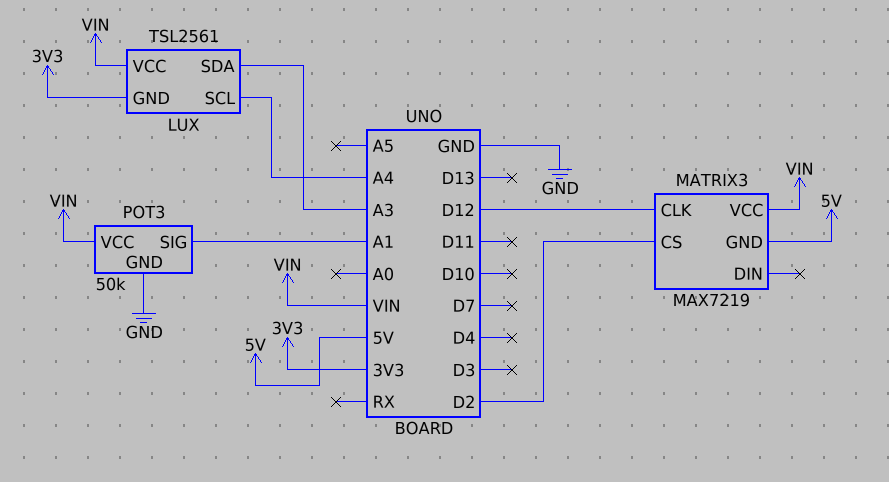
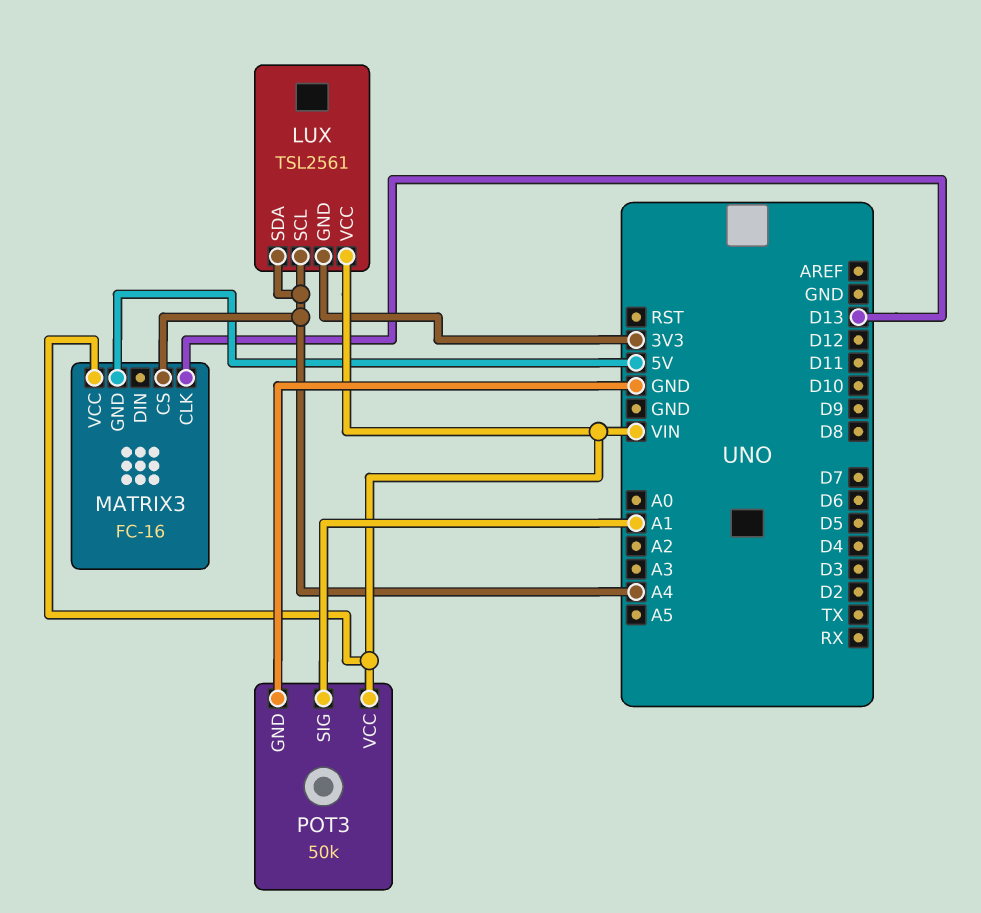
LUX pin SDA: A3 -> A4
MATRIX3: MAX7219 -> FC-16
MATRIX3 pin CLK: D12 -> D13
MATRIX3 pin CS: D2 -> A4

